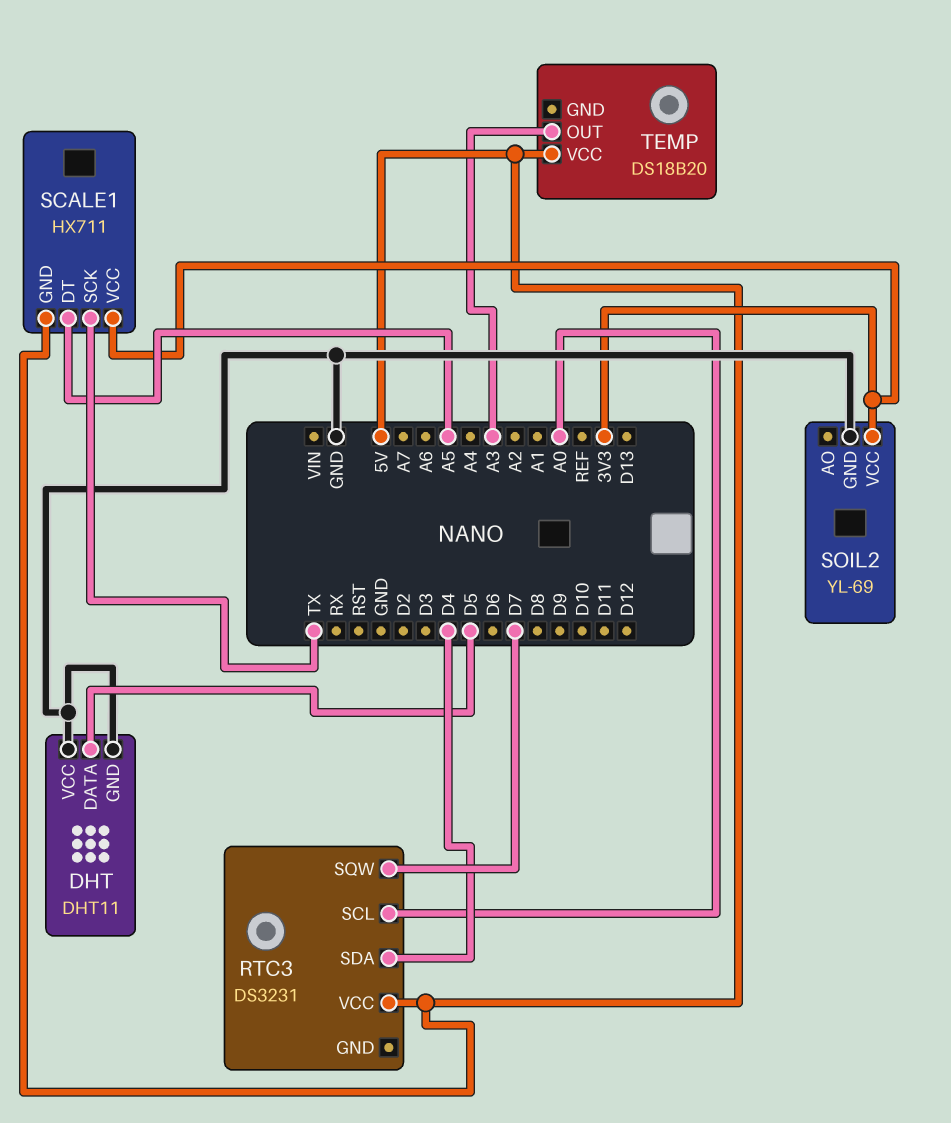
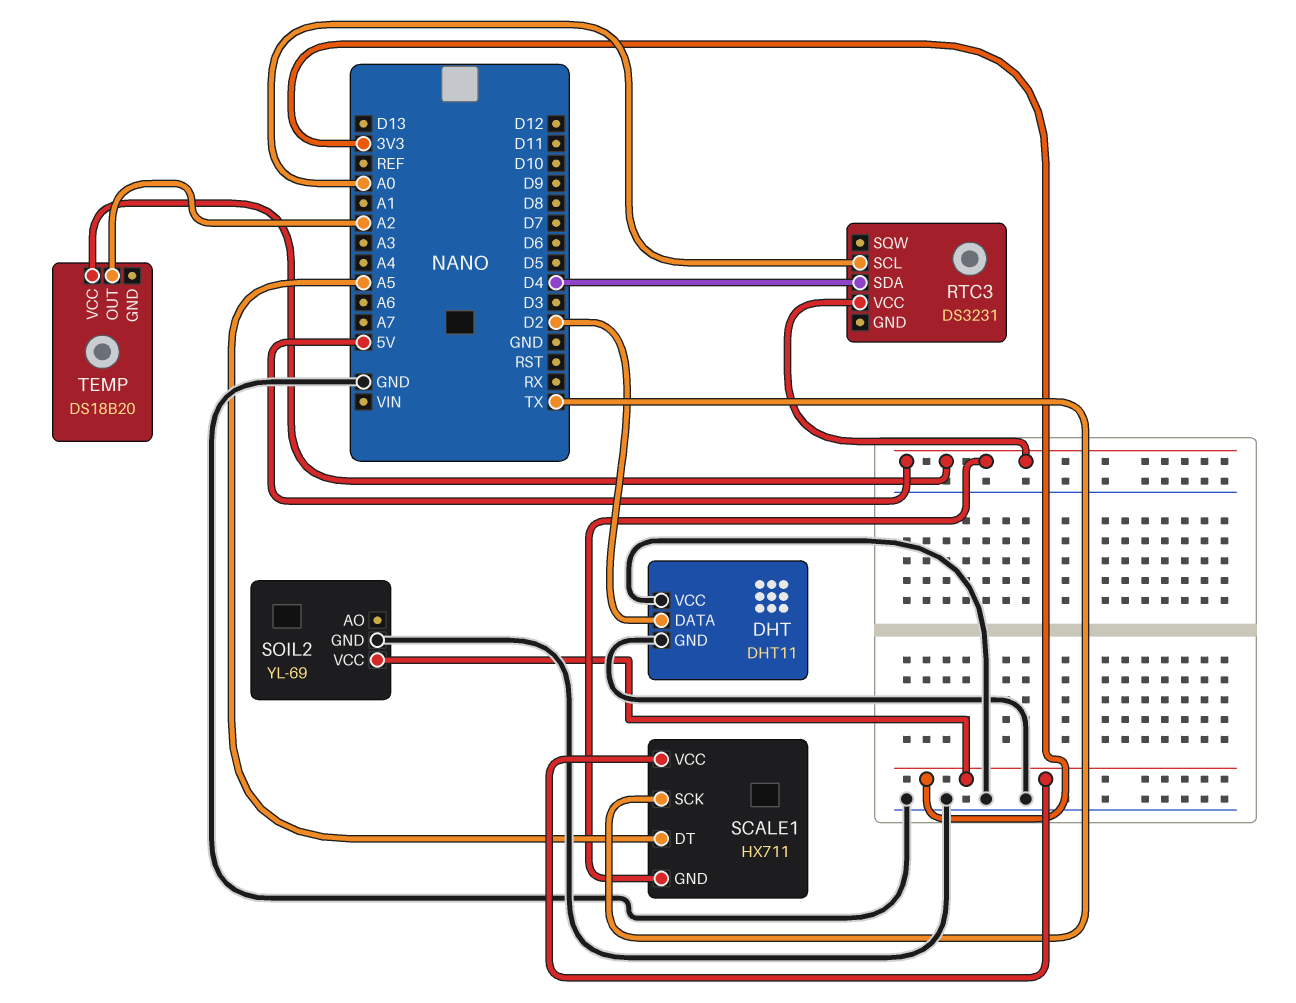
DHT pin DATA: D5 -> D2
RTC3 pin SQW: D7 -> none
TEMP pin OUT: A3 -> A2

